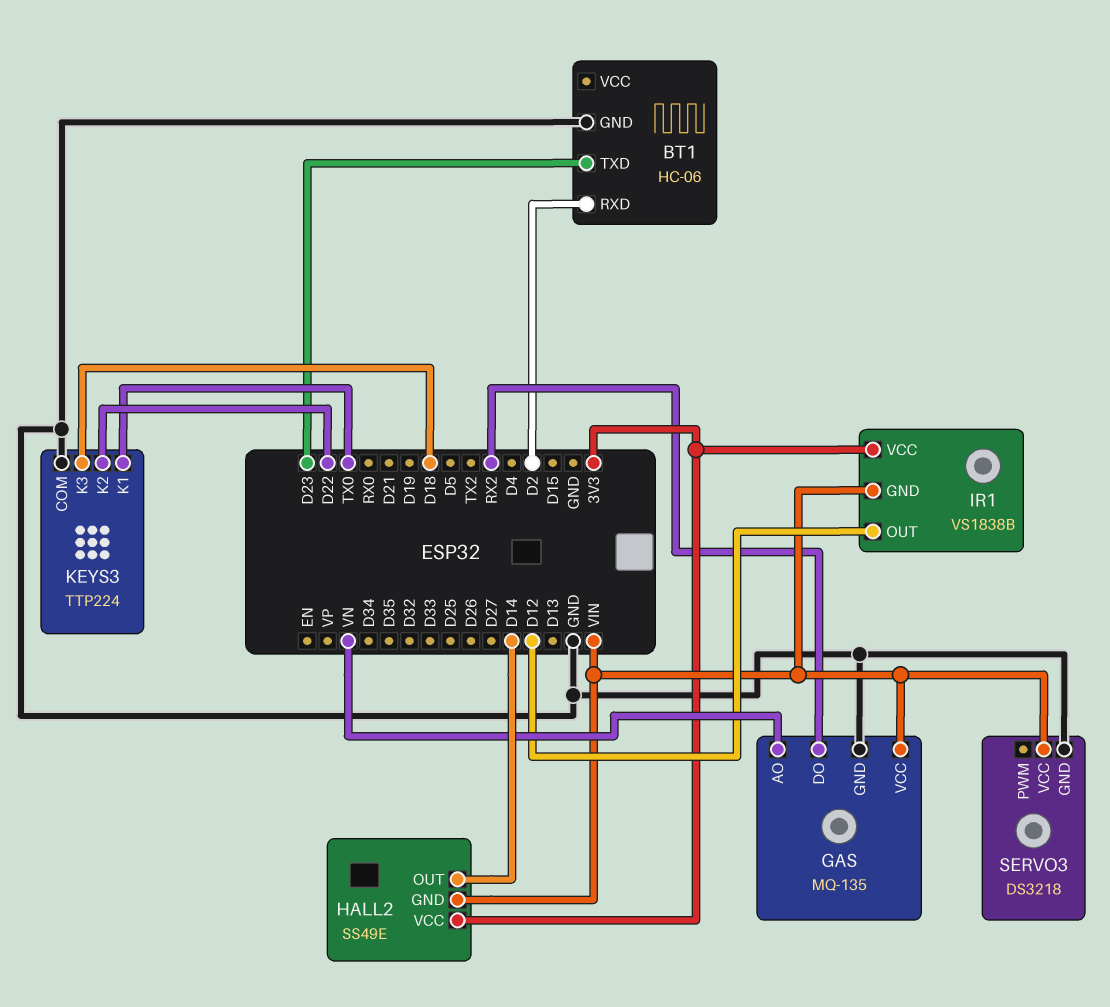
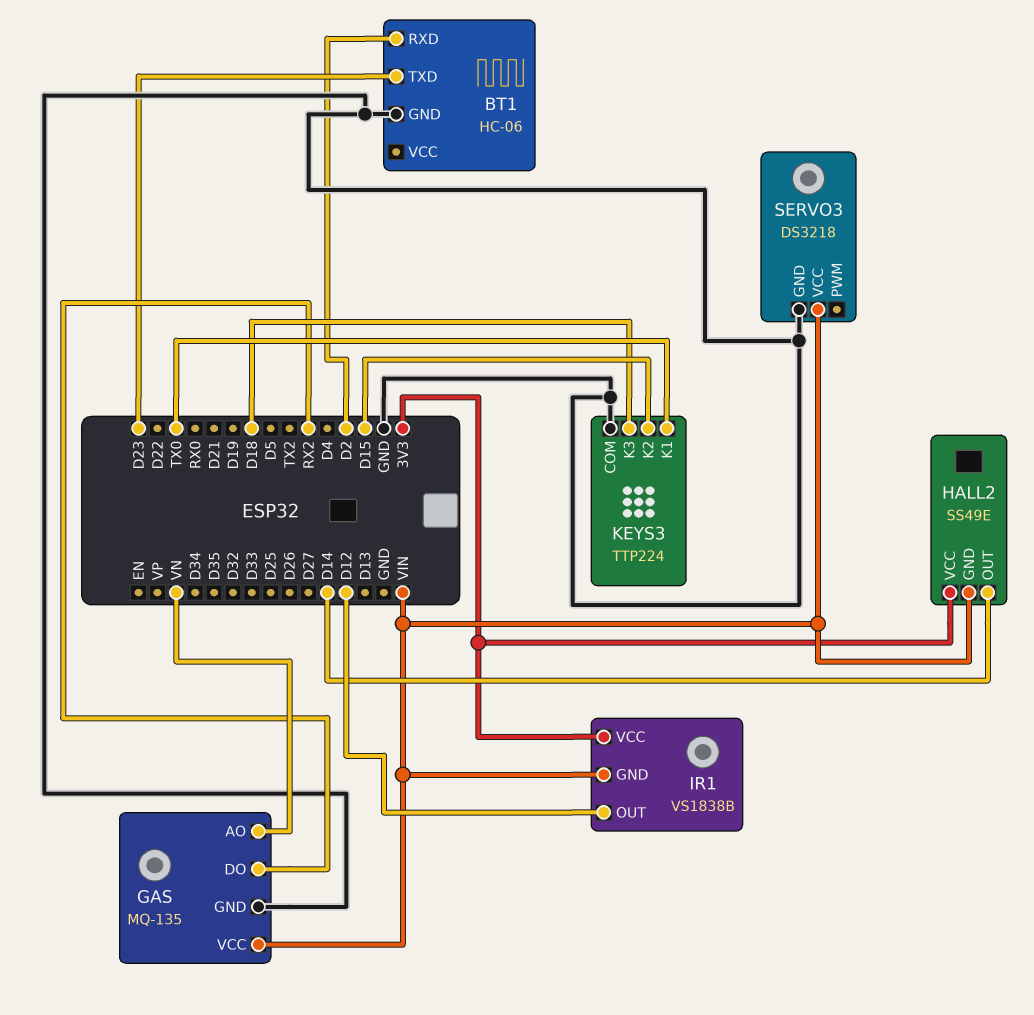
KEYS3 pin K2: D22 -> D15

